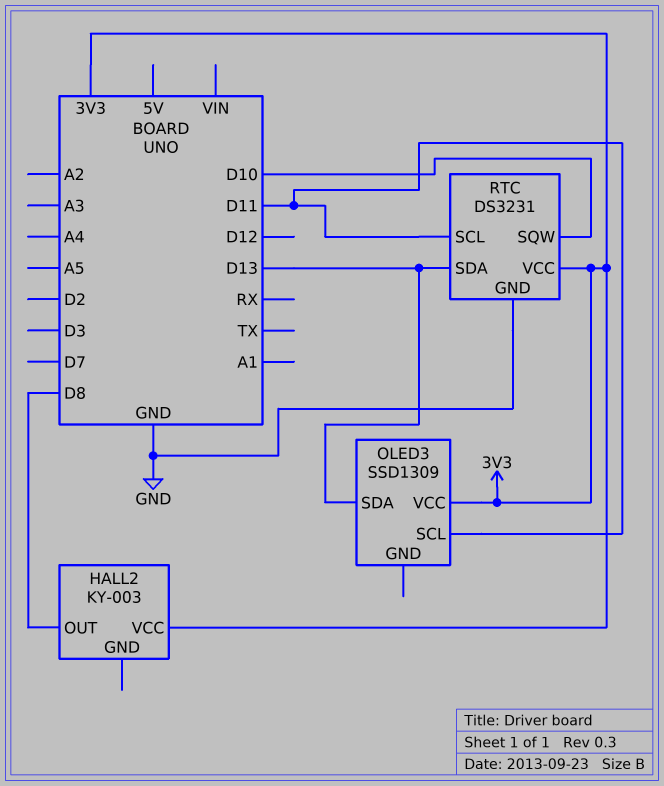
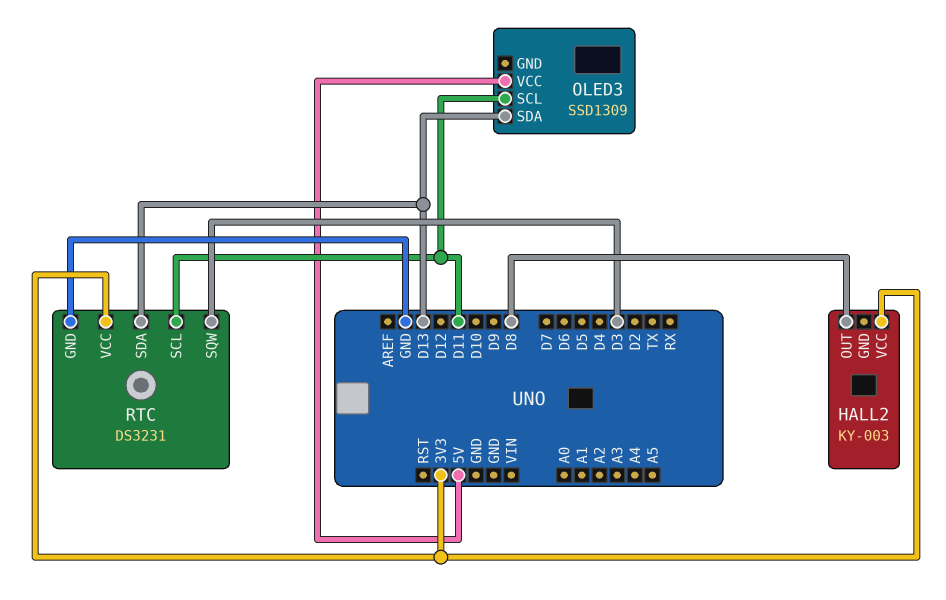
OLED3 pin VCC: 3V3 -> 5V
RTC pin SQW: D10 -> D3

